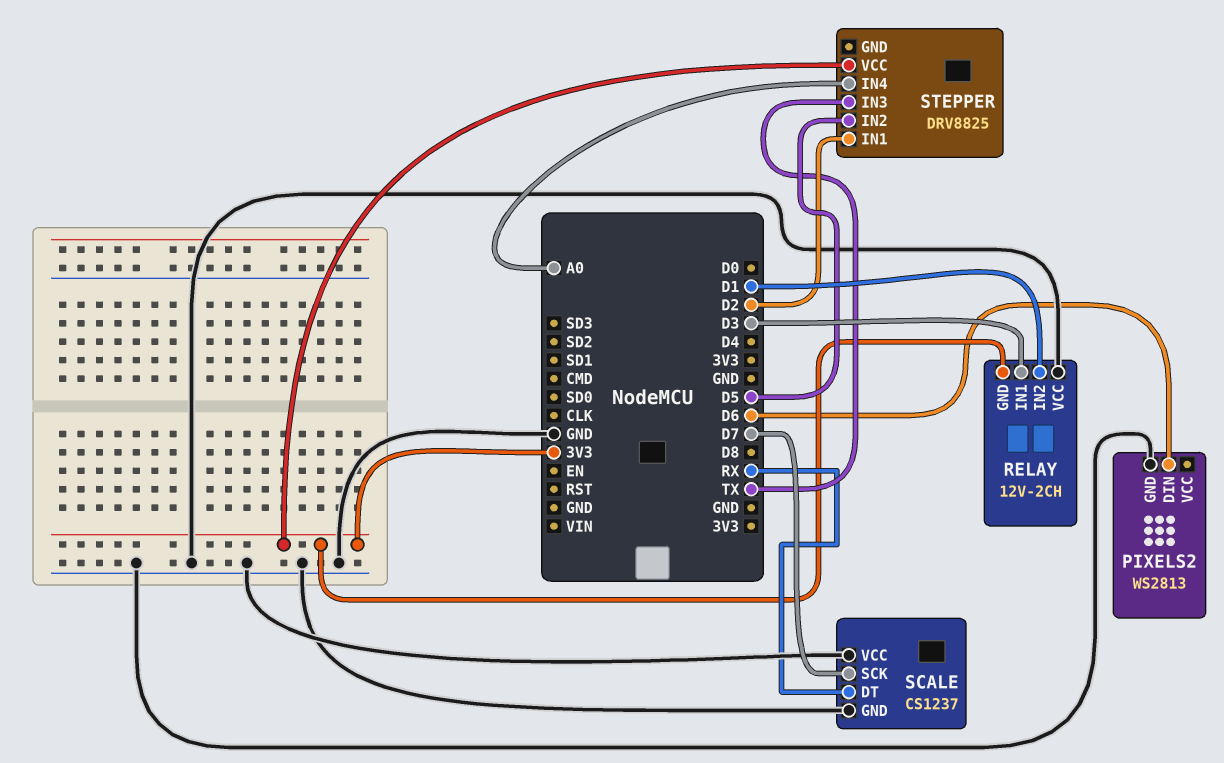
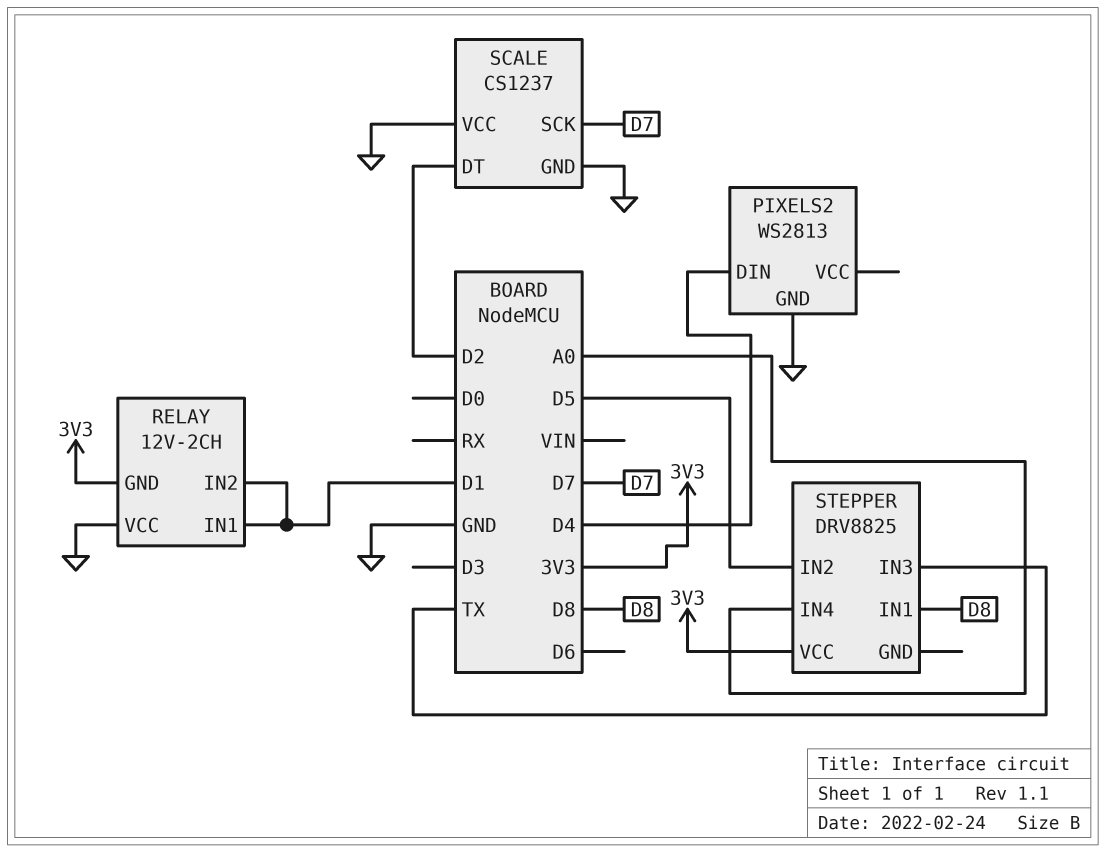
PIXELS2 pin DIN: D6 -> D4
RELAY pin IN1: D3 -> D1
SCALE pin DT: RX -> D2
STEPPER pin IN1: D2 -> D8

